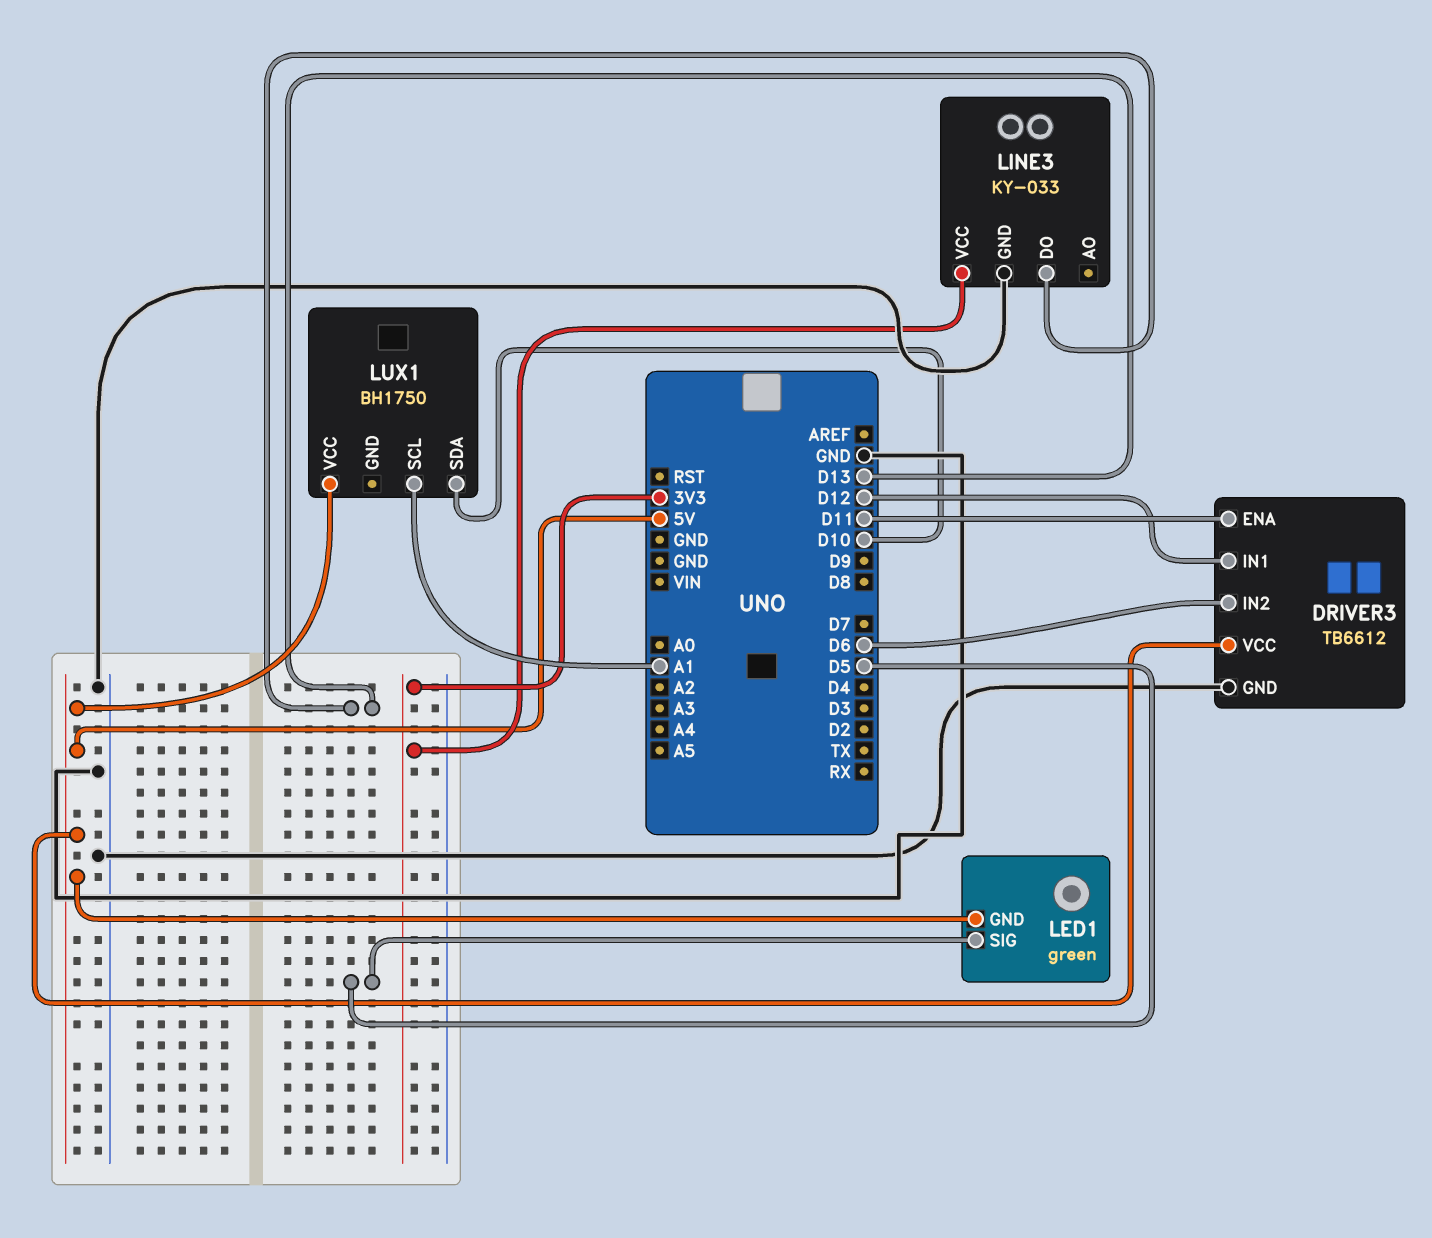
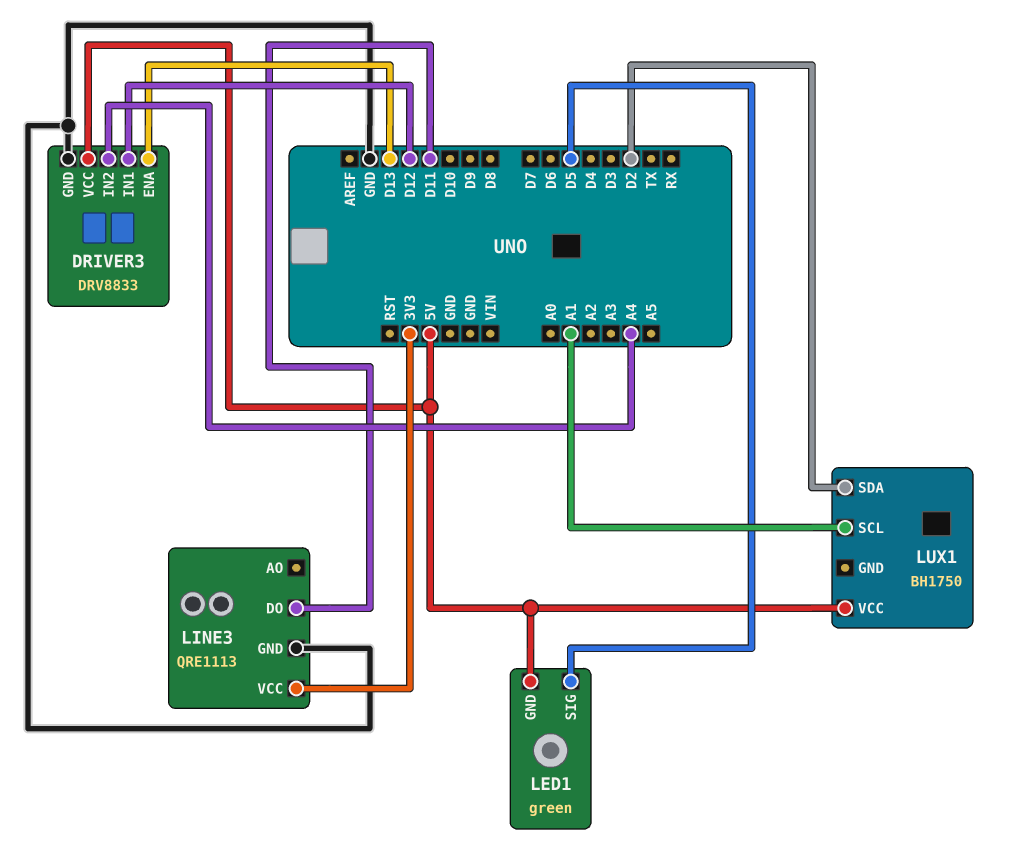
DRIVER3: TB6612 -> DRV8833
DRIVER3 pin ENA: D11 -> D13
DRIVER3 pin IN2: D6 -> A4
LINE3: KY-033 -> QRE1113
LINE3 pin DO: D13 -> D11
LUX1 pin SDA: D10 -> D2

